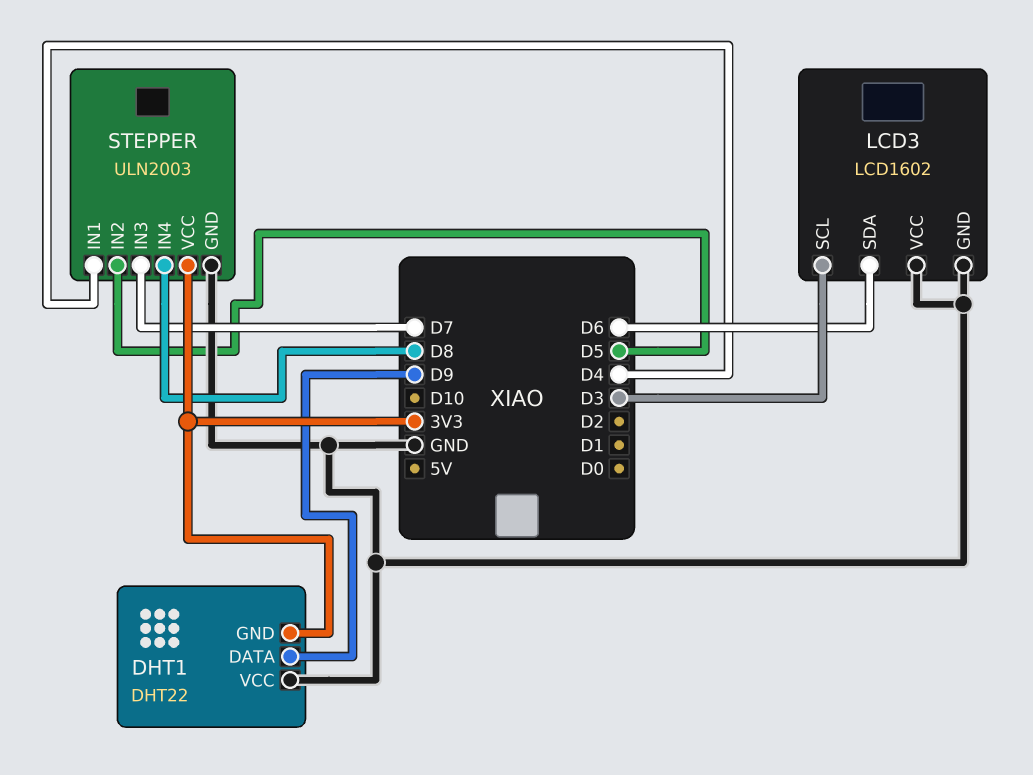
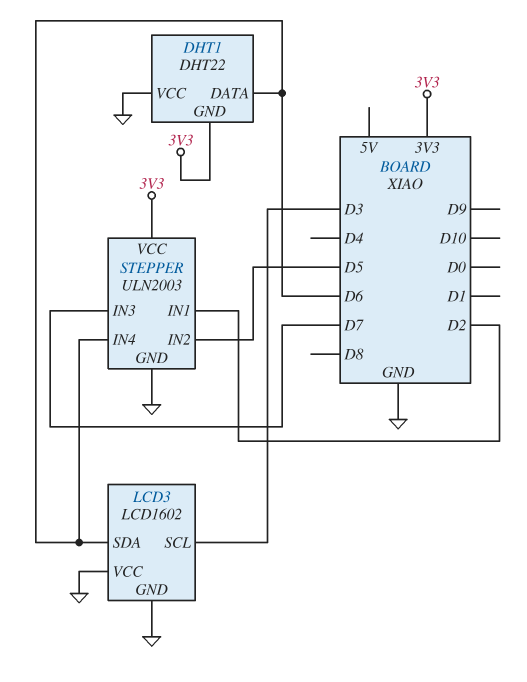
DHT1 pin DATA: D9 -> D6
STEPPER pin IN1: D4 -> D2
STEPPER pin IN4: D8 -> D6

